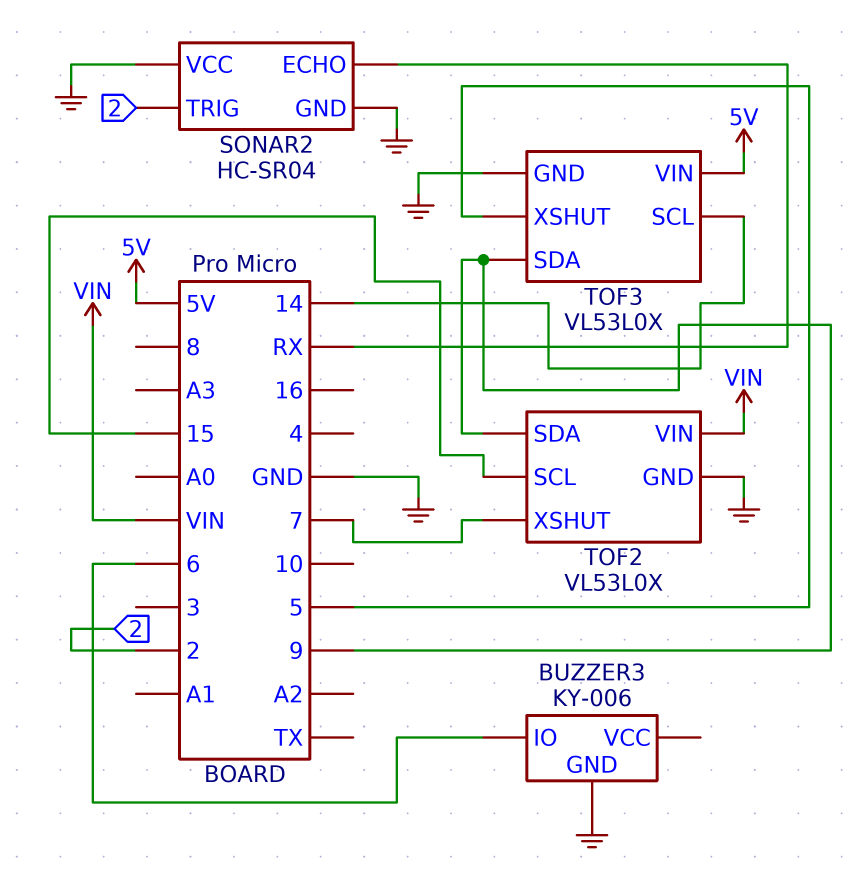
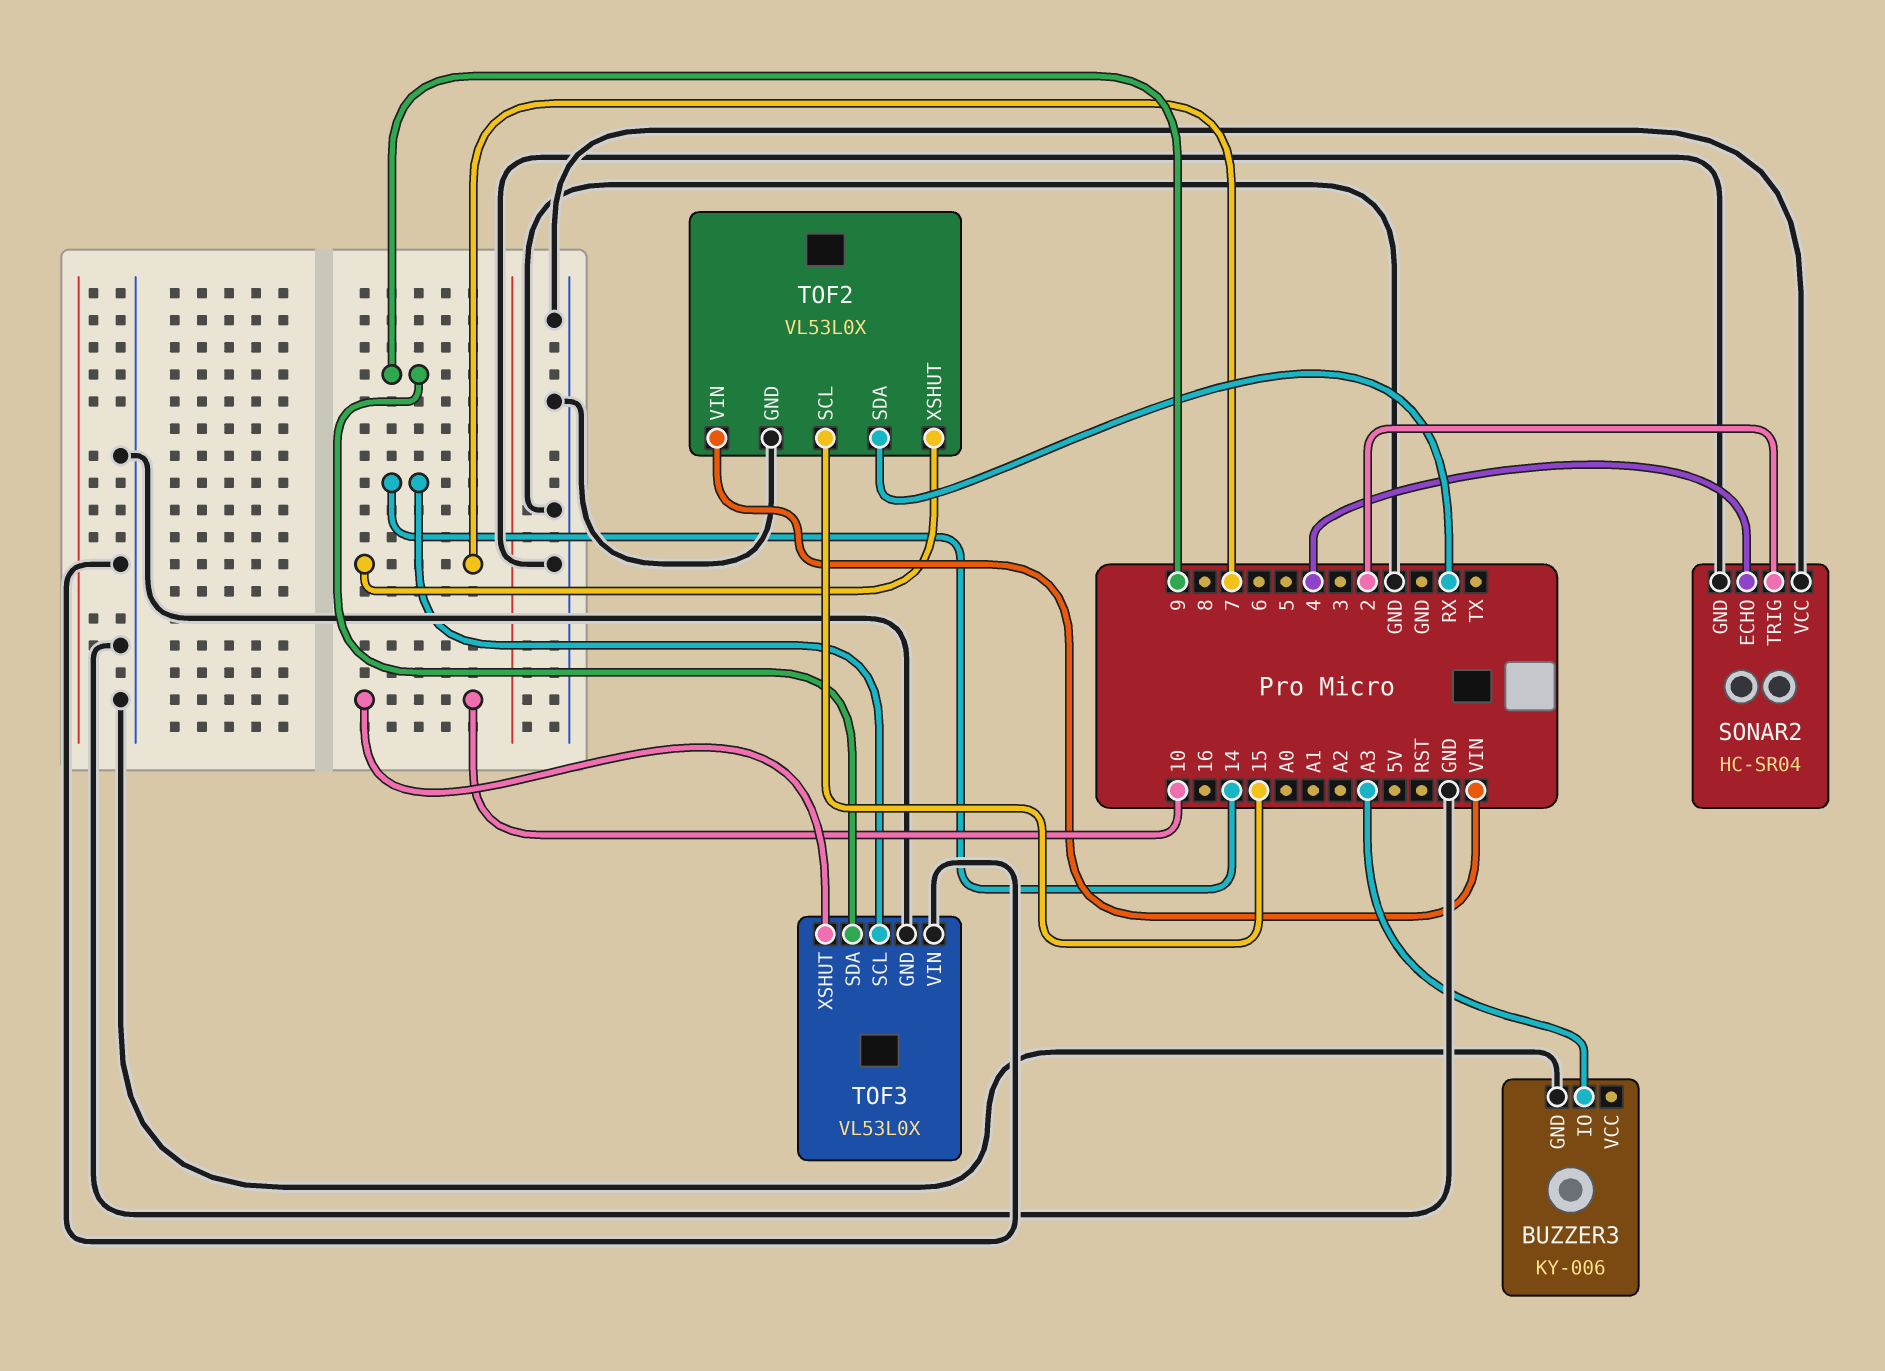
BUZZER3 pin IO: 6 -> A3
SONAR2 pin ECHO: RX -> 4
TOF2 pin SDA: 9 -> RX
TOF3 pin VIN: 5V -> GND
TOF3 pin XSHUT: 5 -> 10

